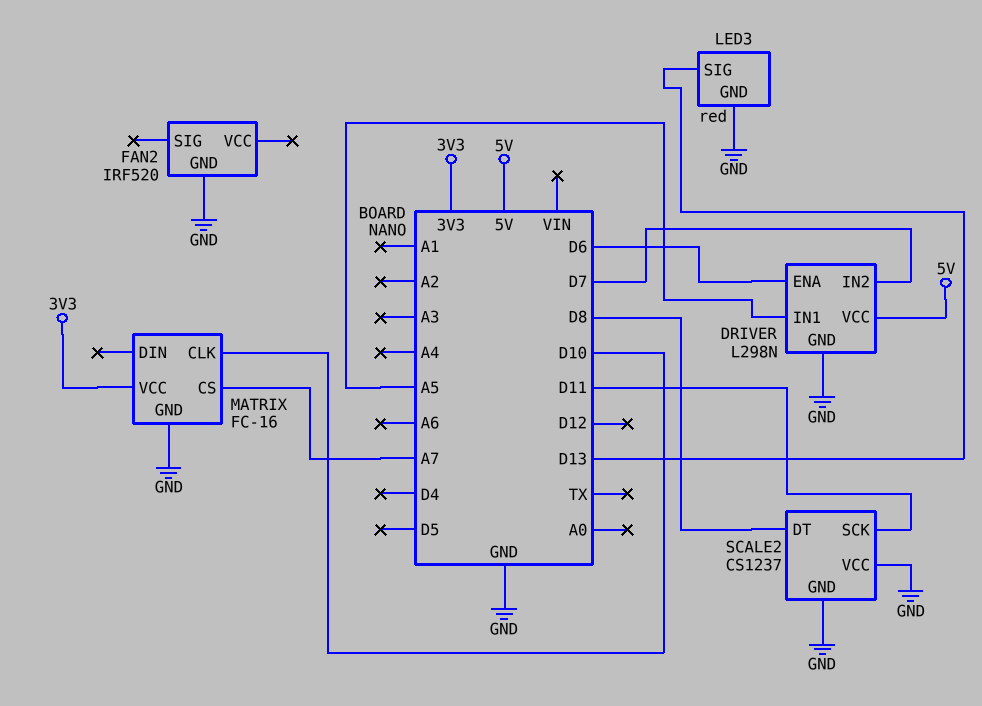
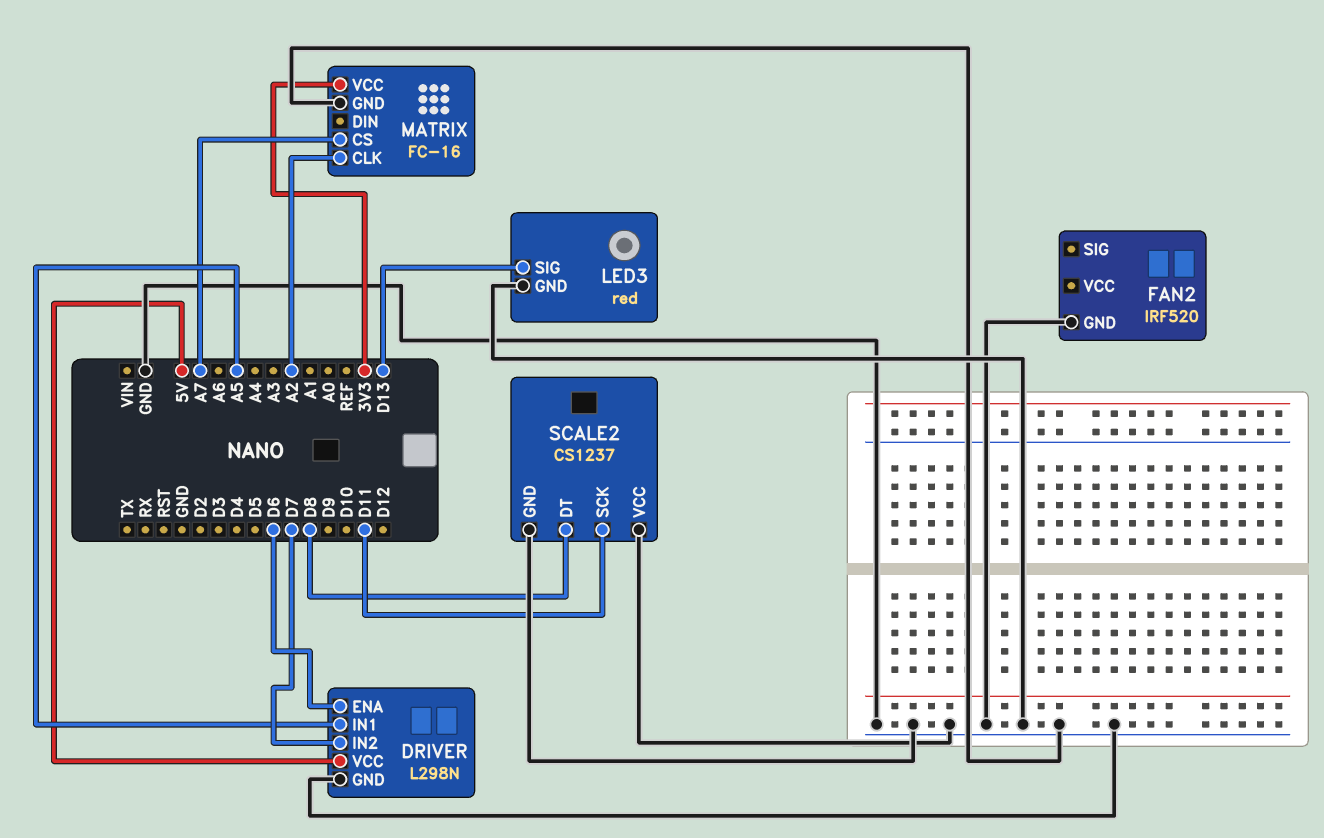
MATRIX pin CLK: D10 -> A2

